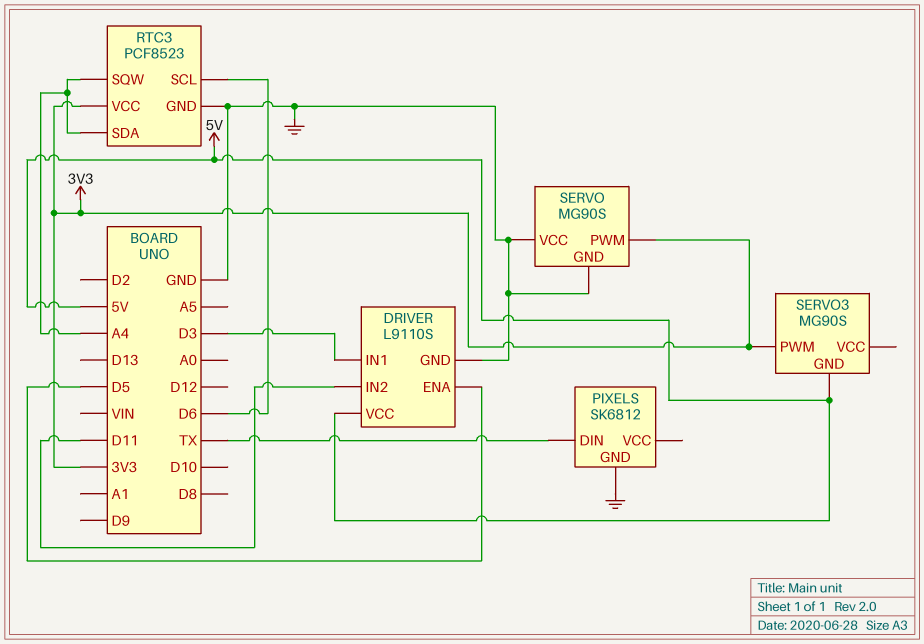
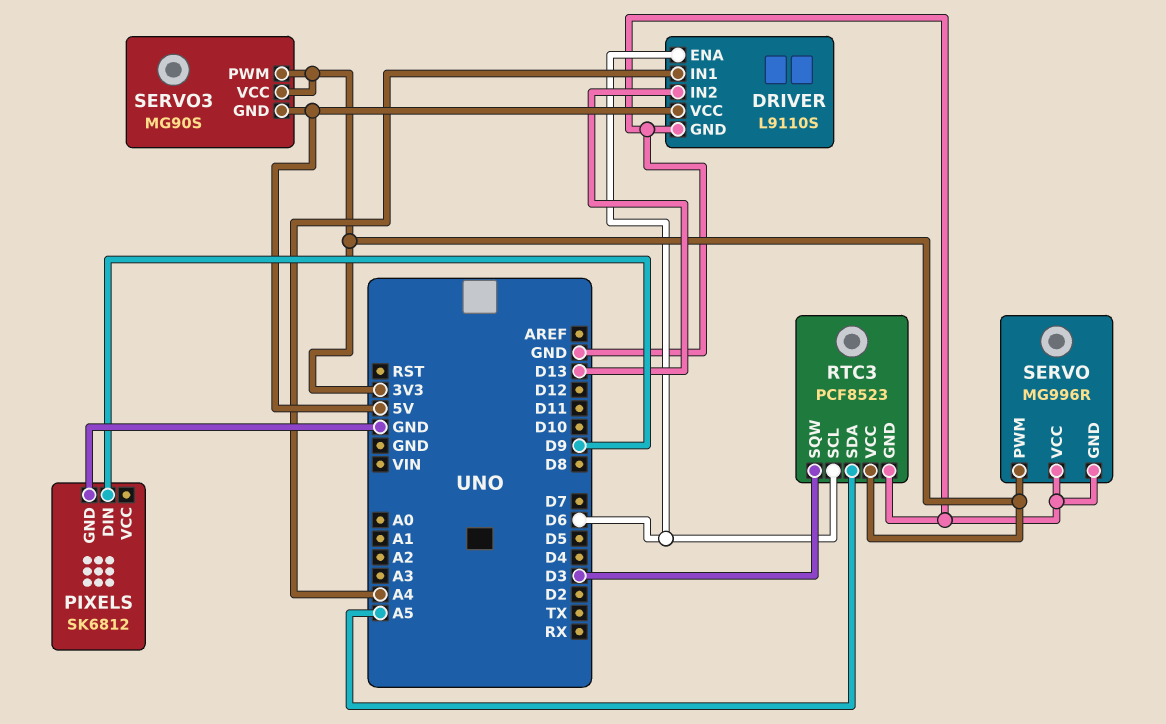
DRIVER pin ENA: D5 -> D6
DRIVER pin IN1: D3 -> A4
DRIVER pin IN2: D11 -> D13
PIXELS pin DIN: TX -> D9
RTC3 pin SDA: A4 -> A5
RTC3 pin SQW: A4 -> D3
SERVO: MG90S -> MG996R
SERVO3 pin VCC: none -> 3V3

